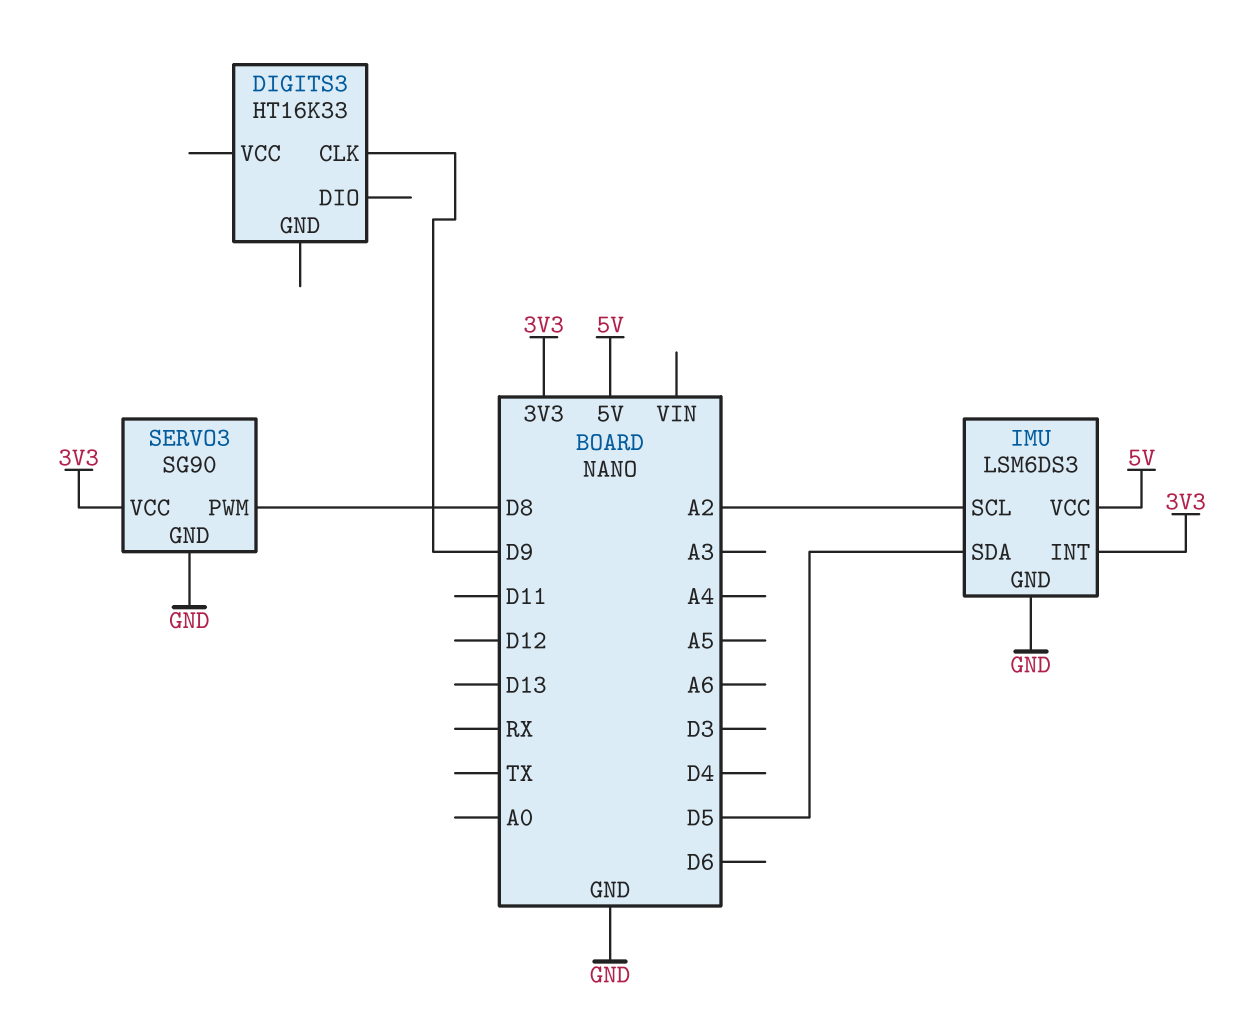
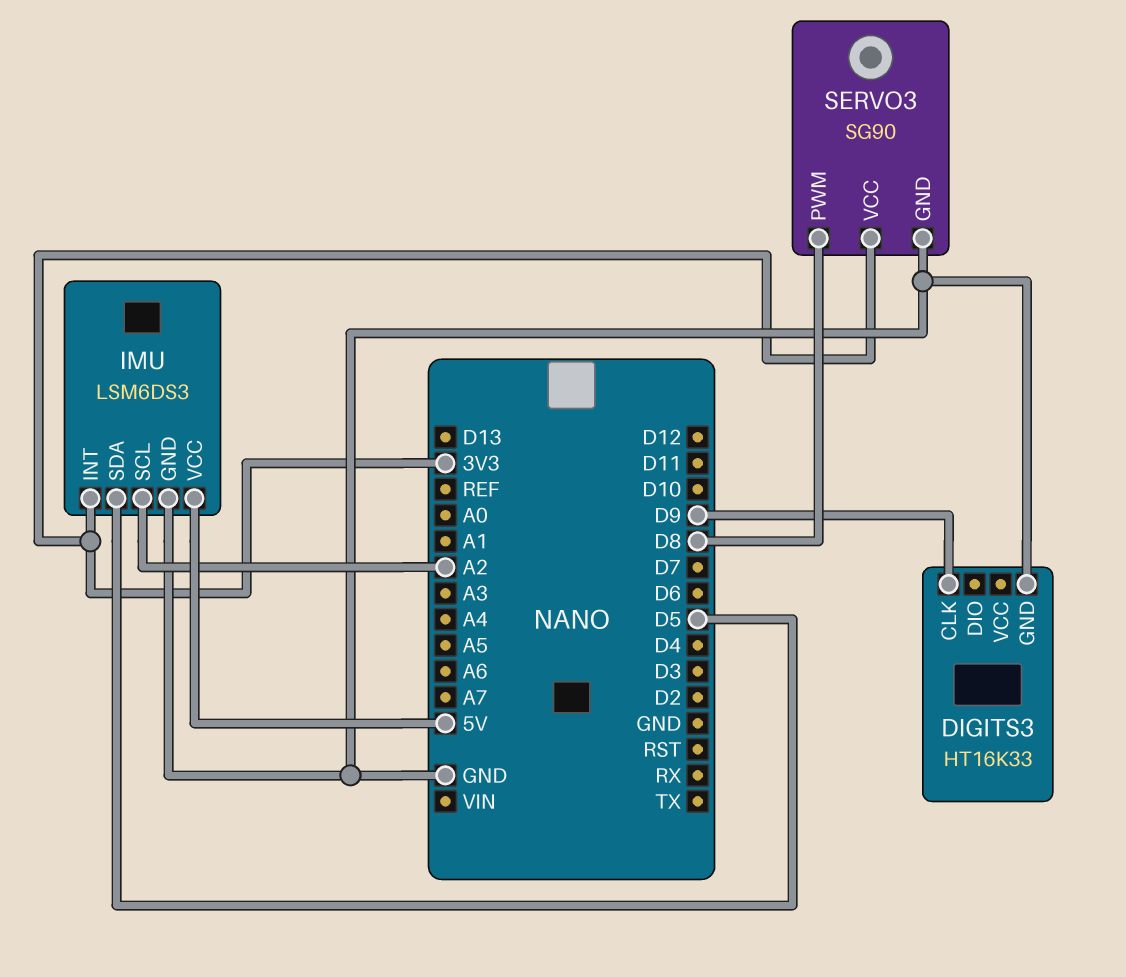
DIGITS3 pin GND: none -> GND

